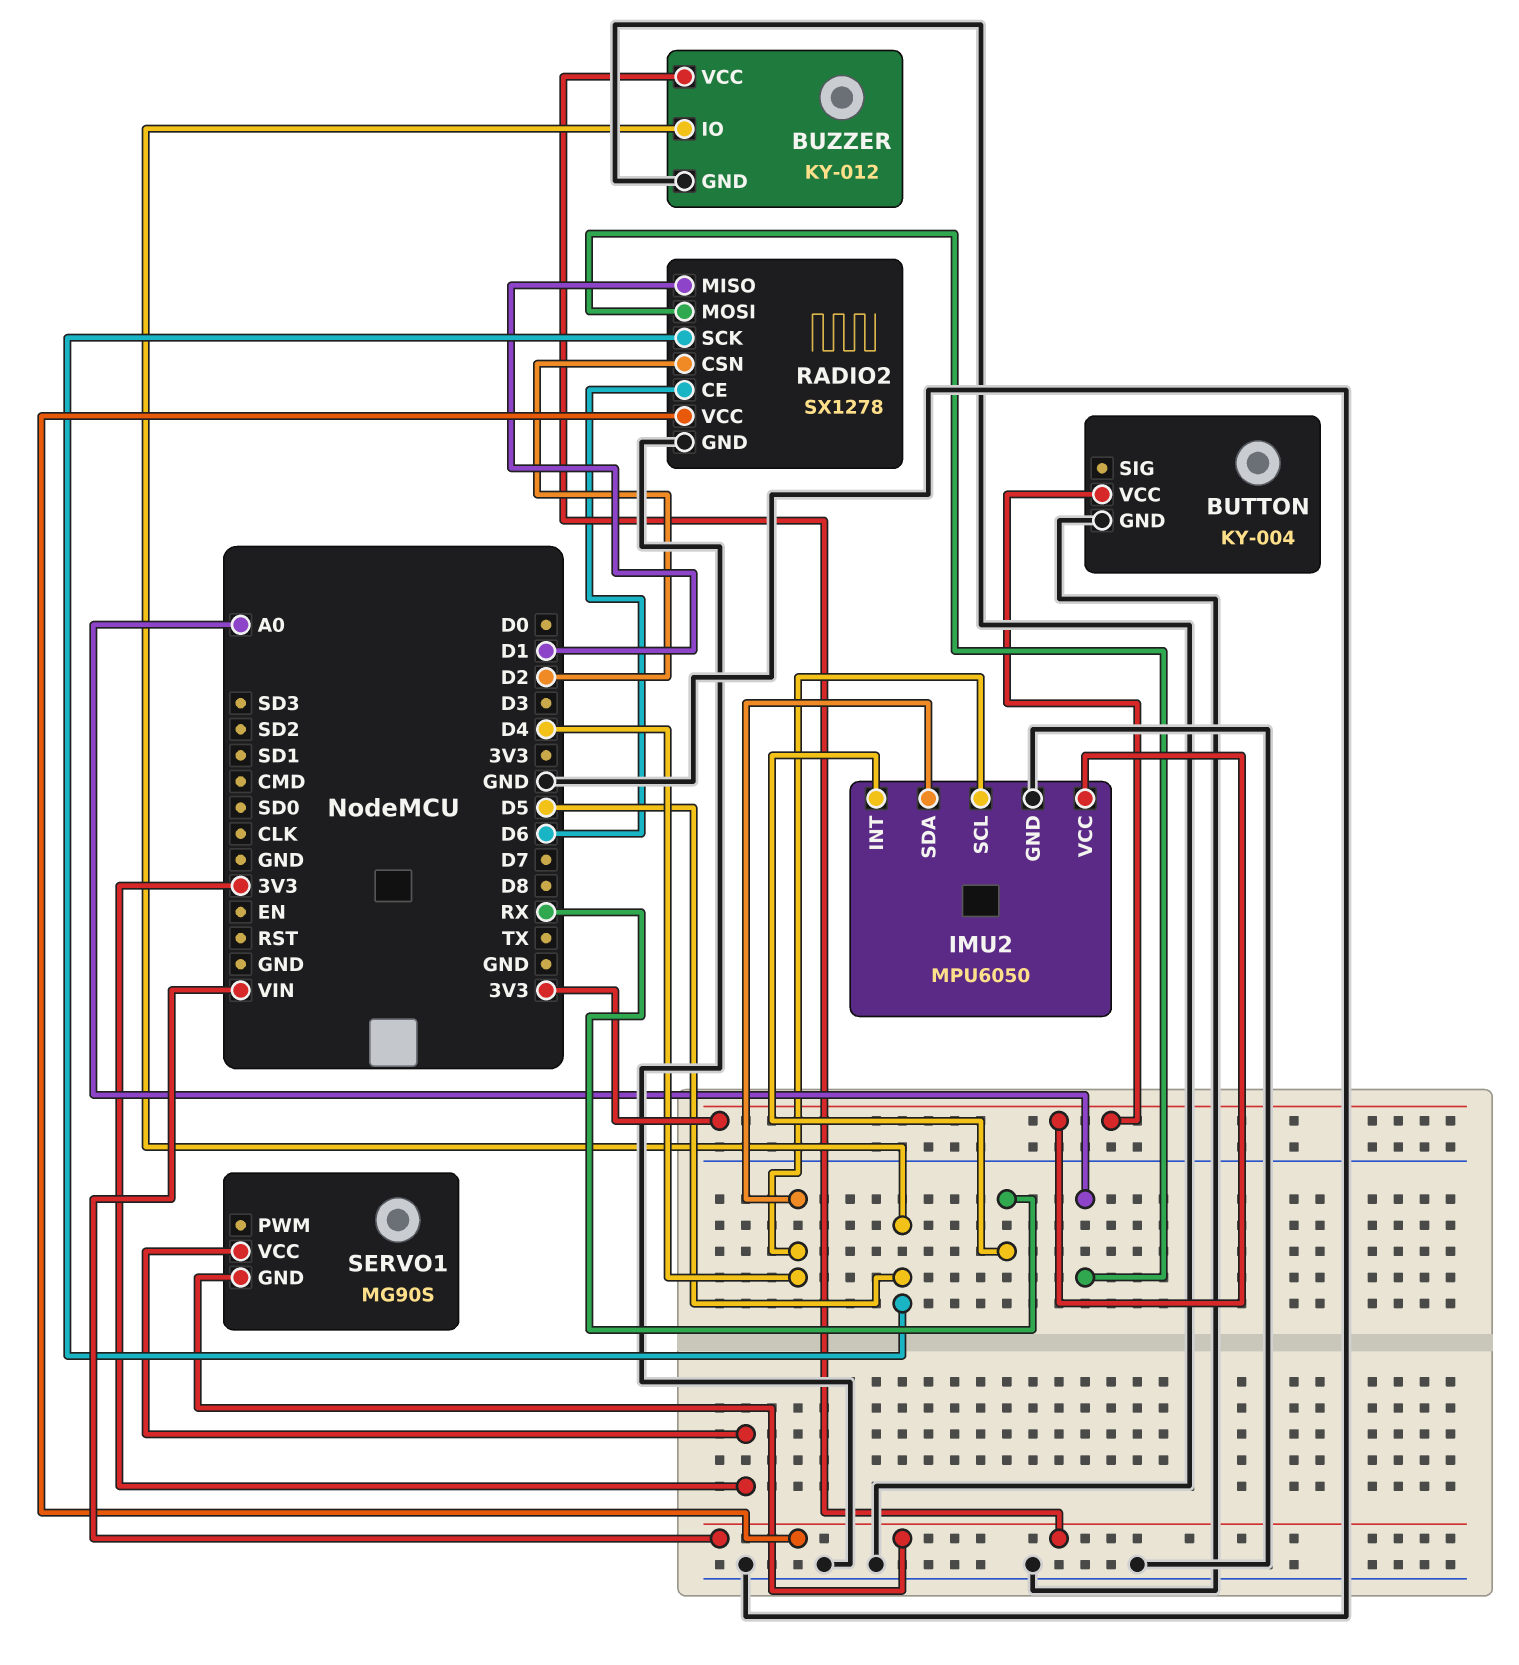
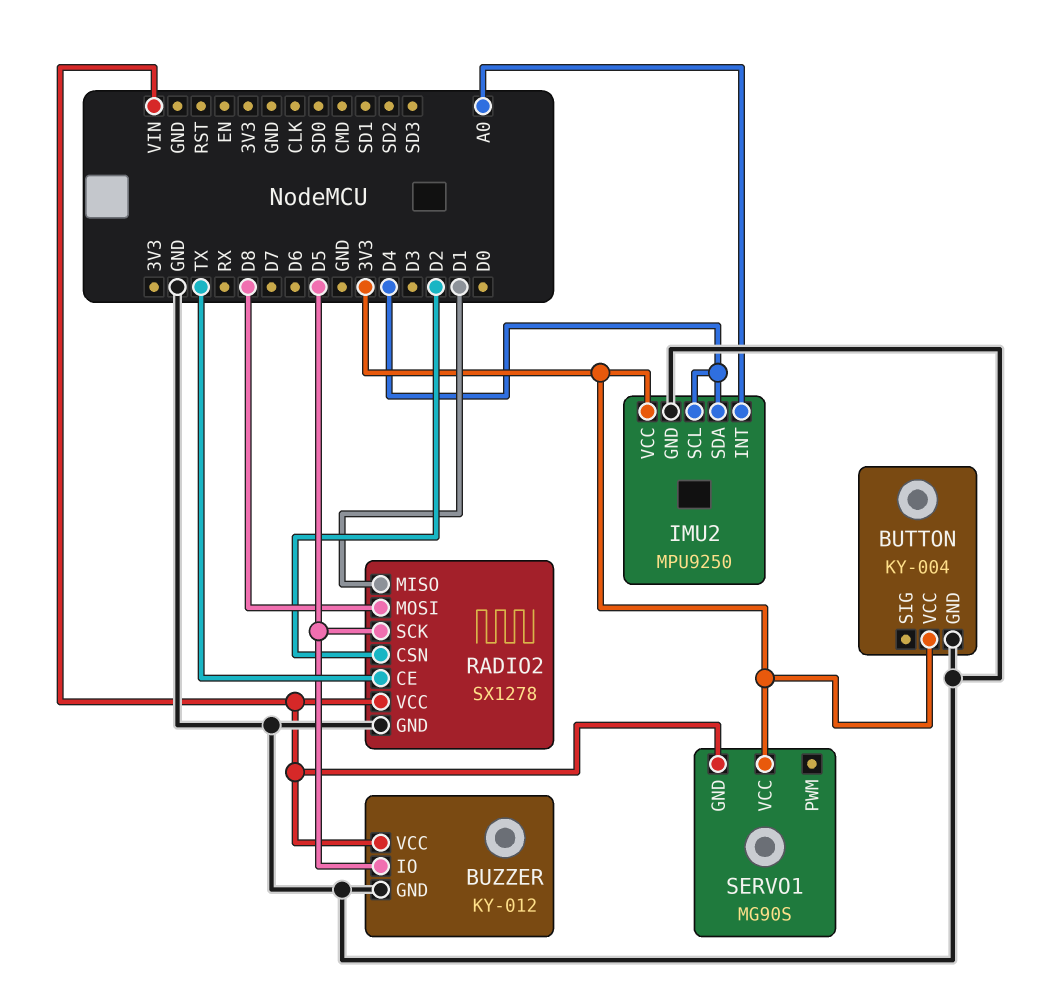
IMU2: MPU6050 -> MPU9250
IMU2 pin INT: RX -> A0
RADIO2 pin CE: D6 -> TX
RADIO2 pin MOSI: A0 -> D8

